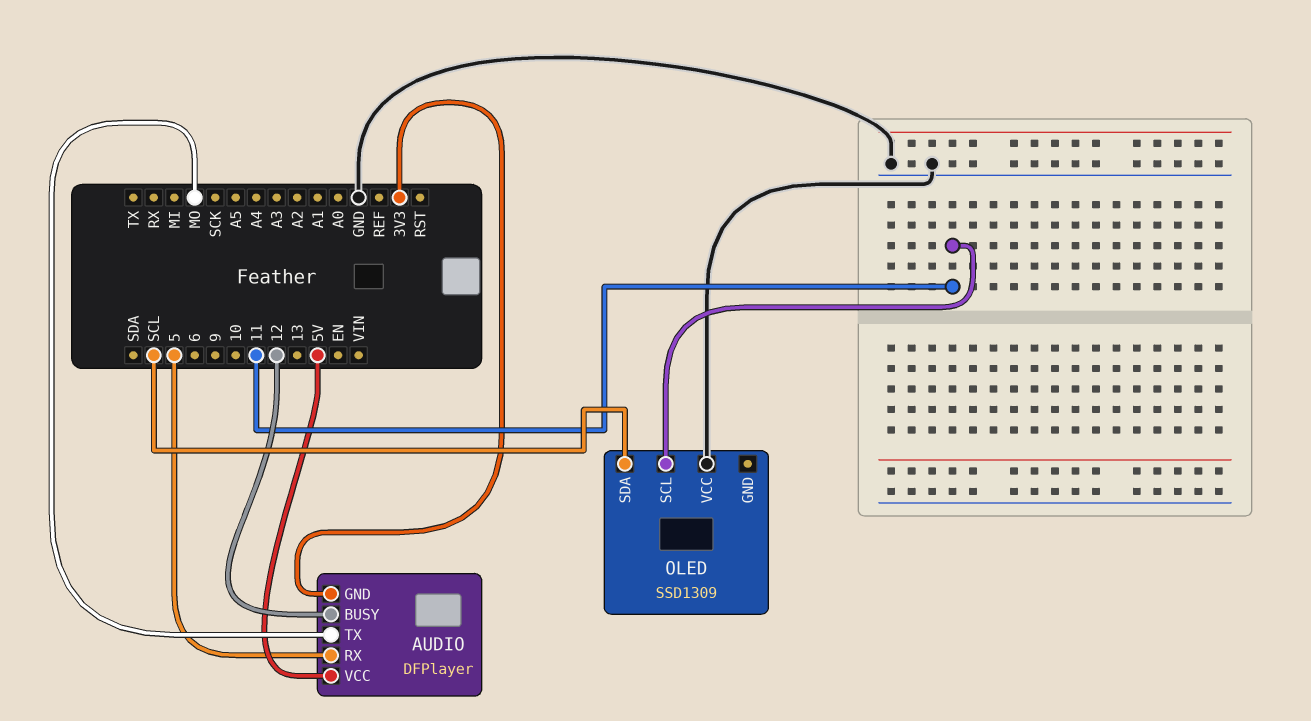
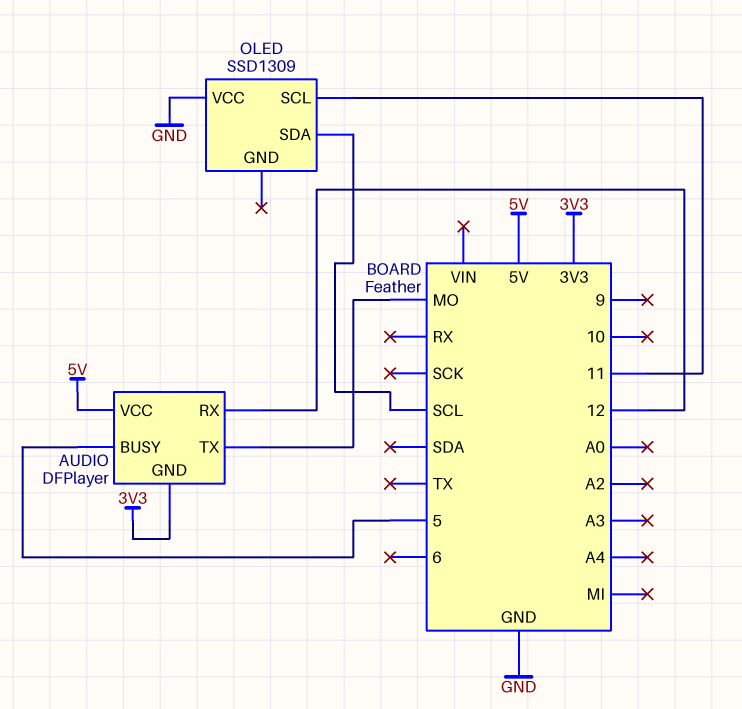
AUDIO pin BUSY: 12 -> 5
AUDIO pin RX: 5 -> 12

